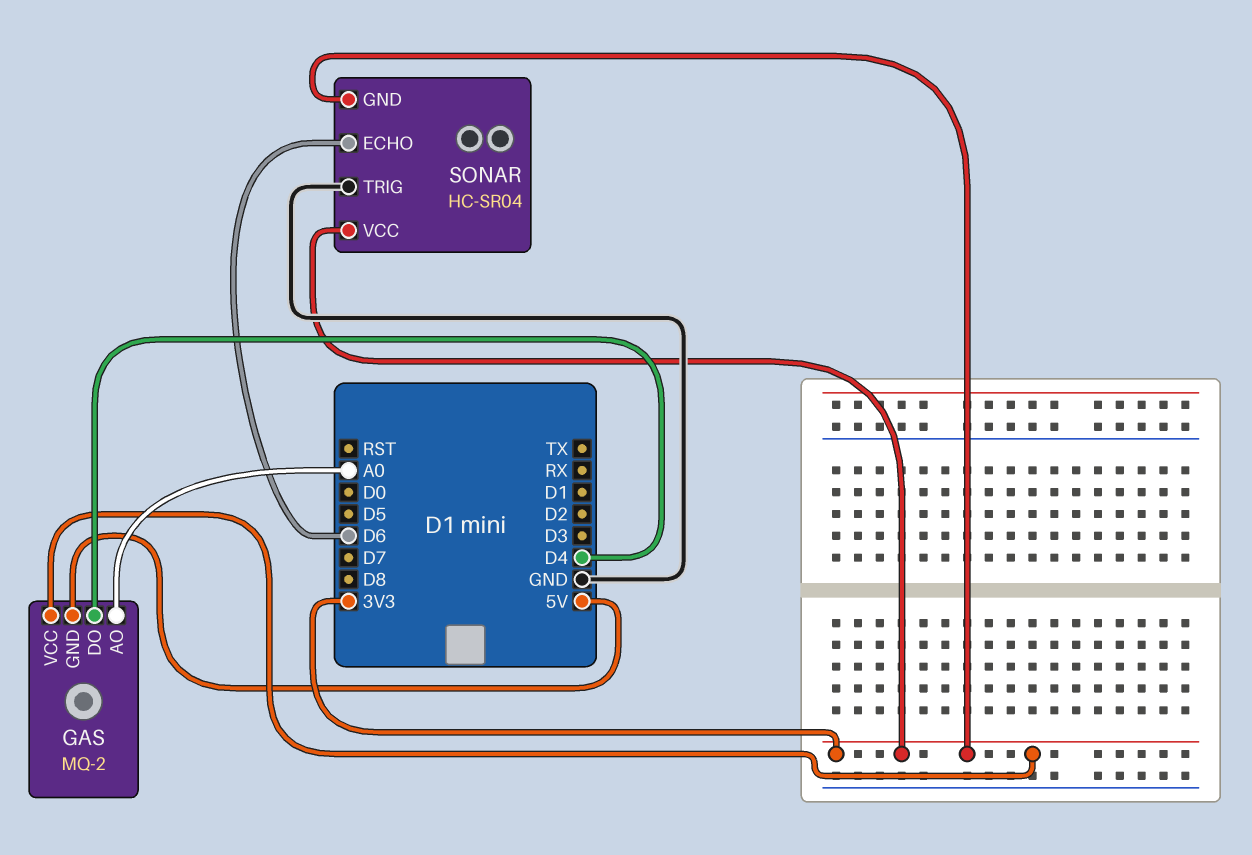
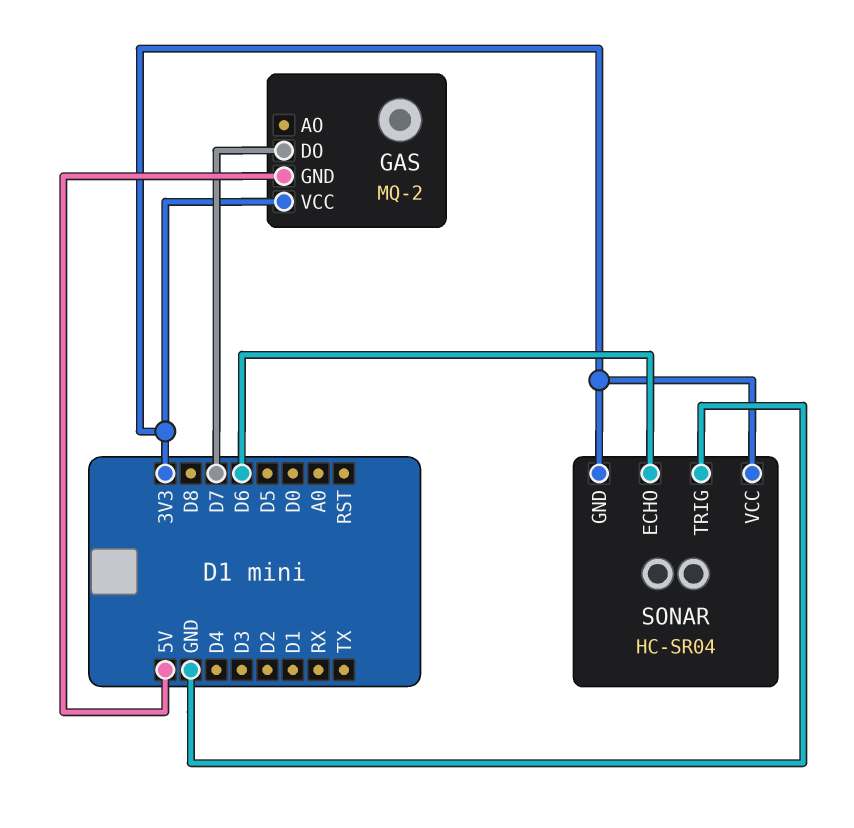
GAS pin AO: A0 -> none
GAS pin DO: D4 -> D7

